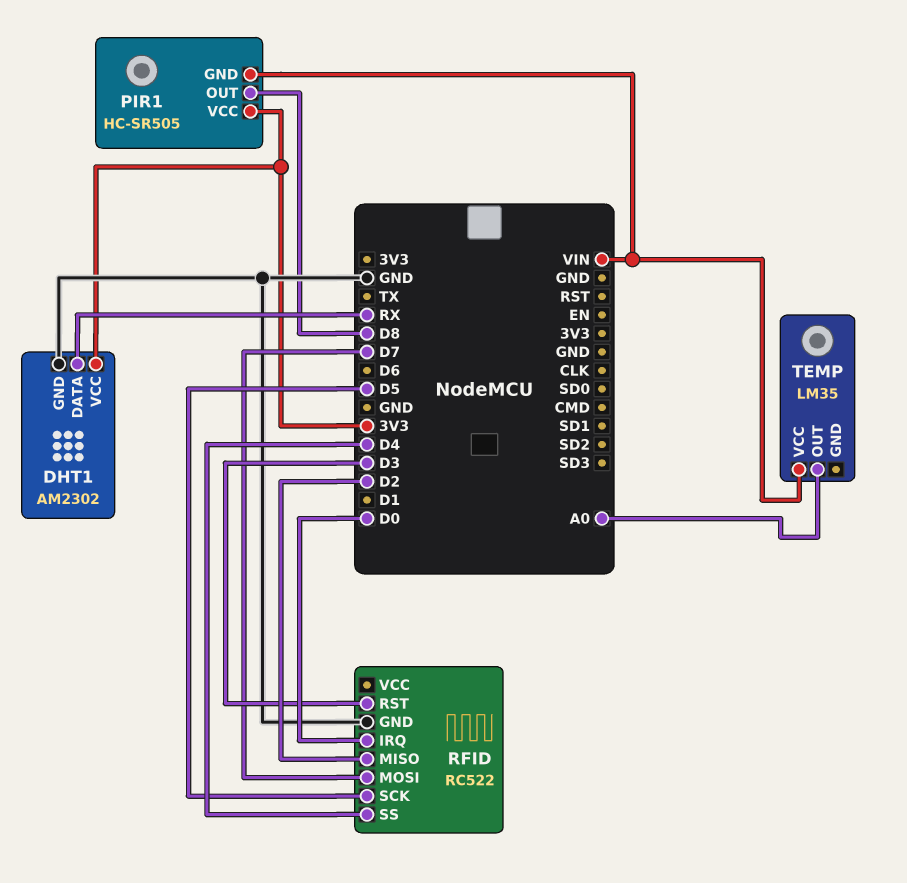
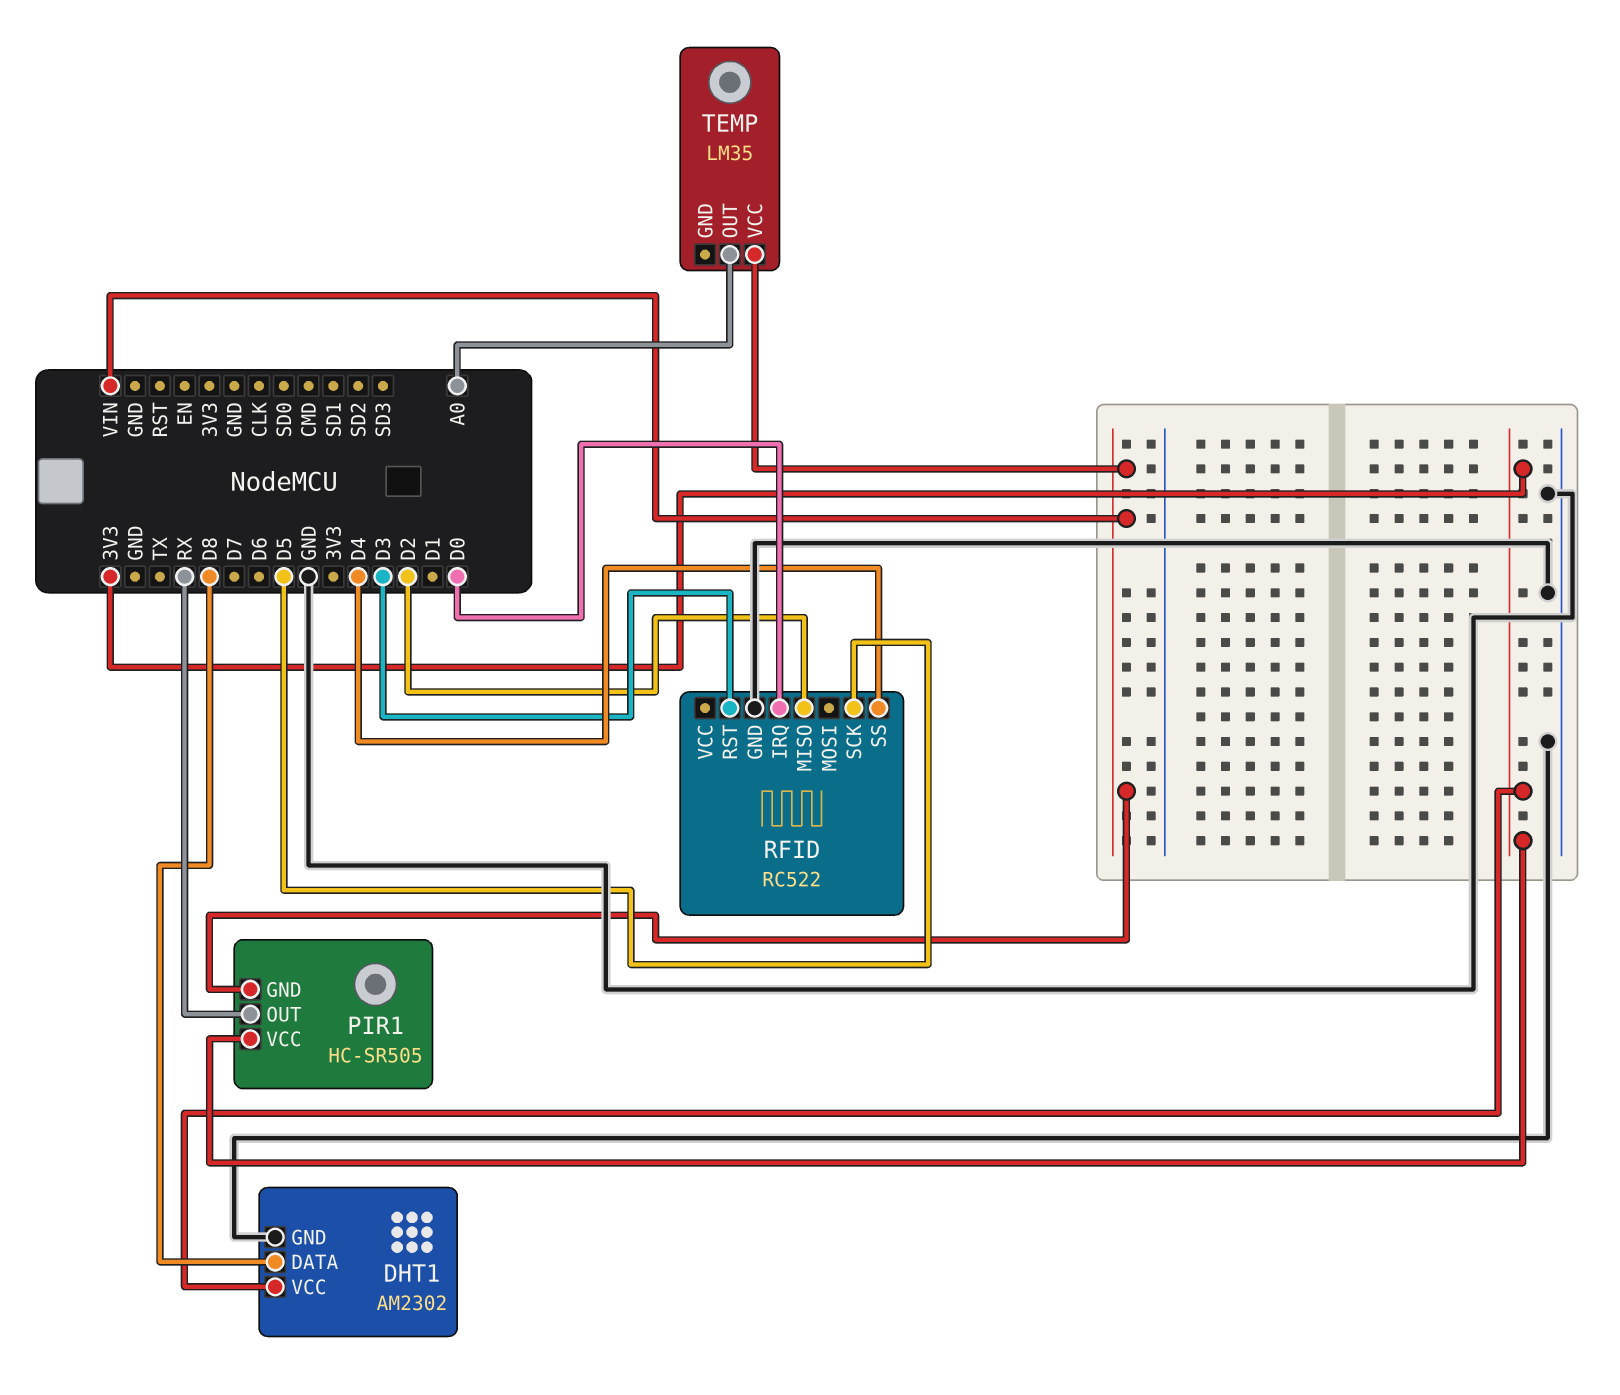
DHT1 pin DATA: RX -> D8
PIR1 pin OUT: D8 -> RX
RFID pin MOSI: D7 -> none

